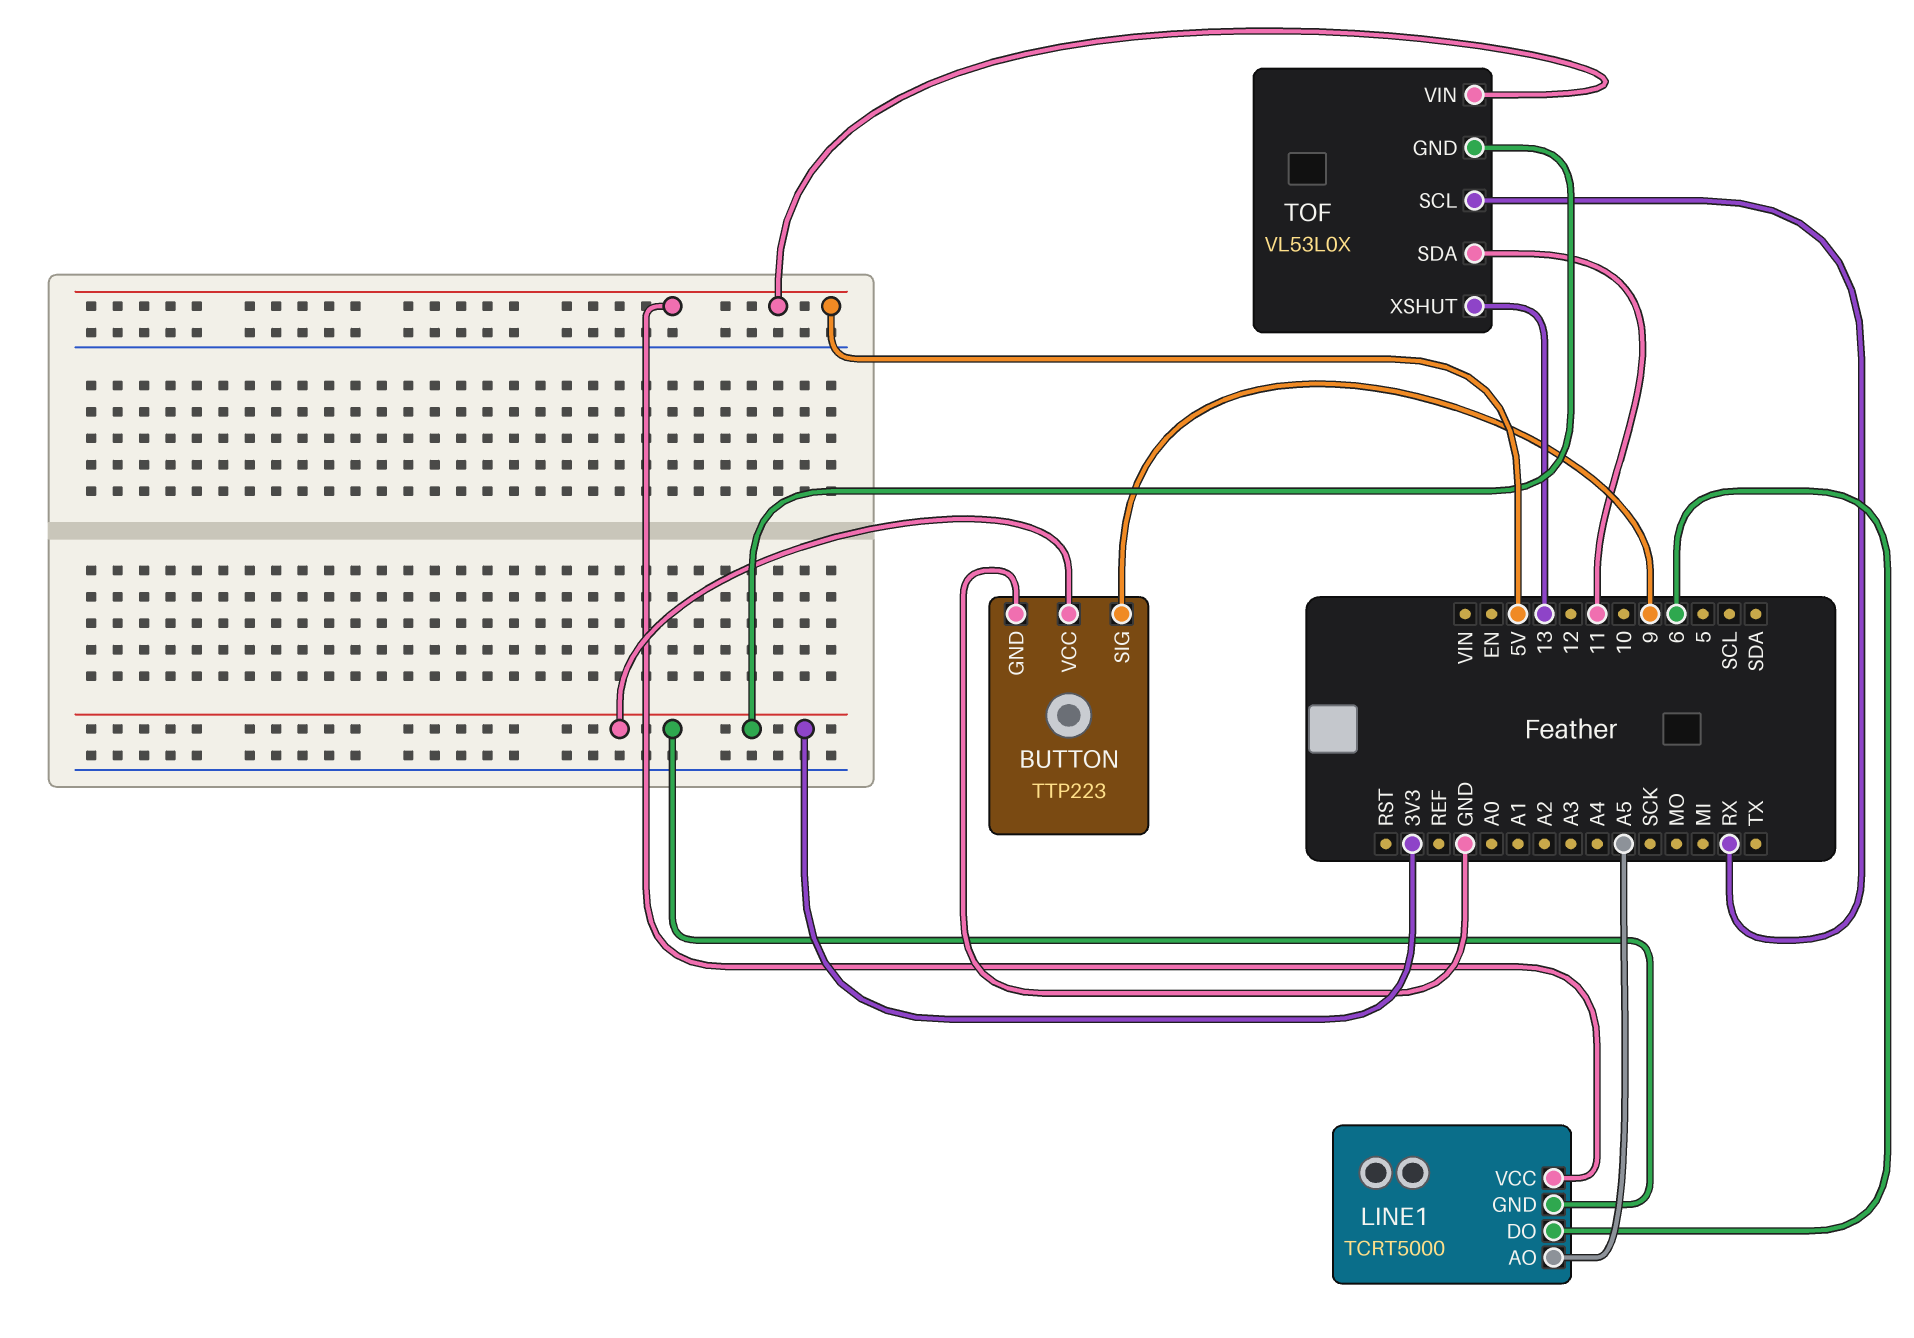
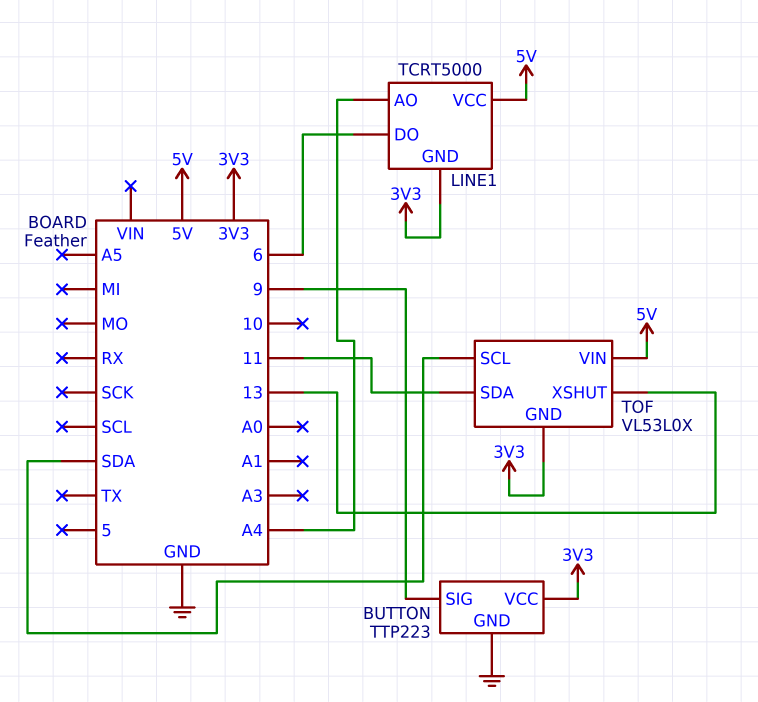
LINE1 pin AO: A5 -> A4
TOF pin SCL: RX -> SDA

